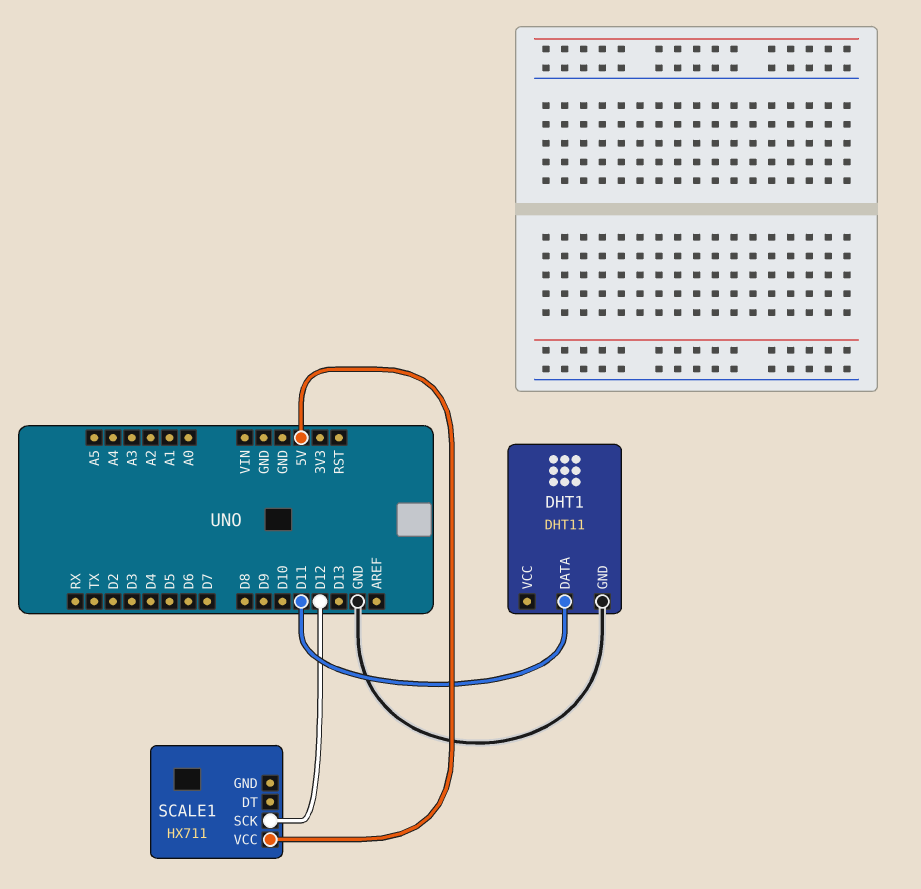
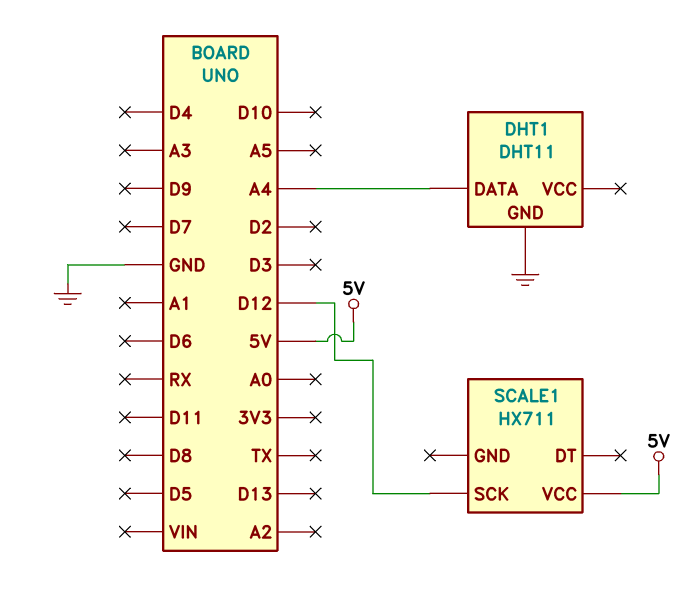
DHT1 pin DATA: D11 -> A4

